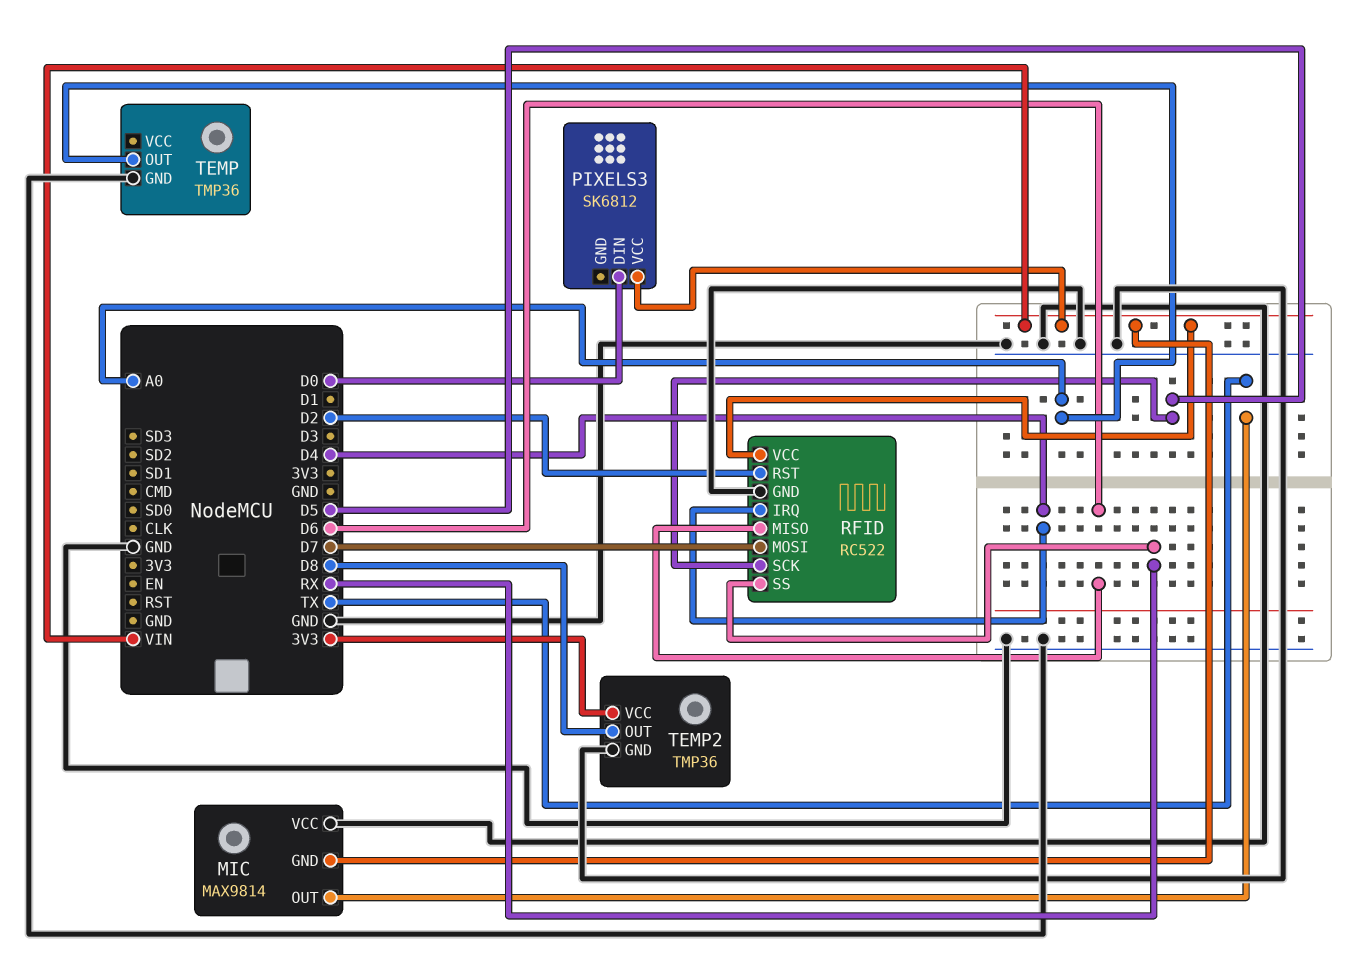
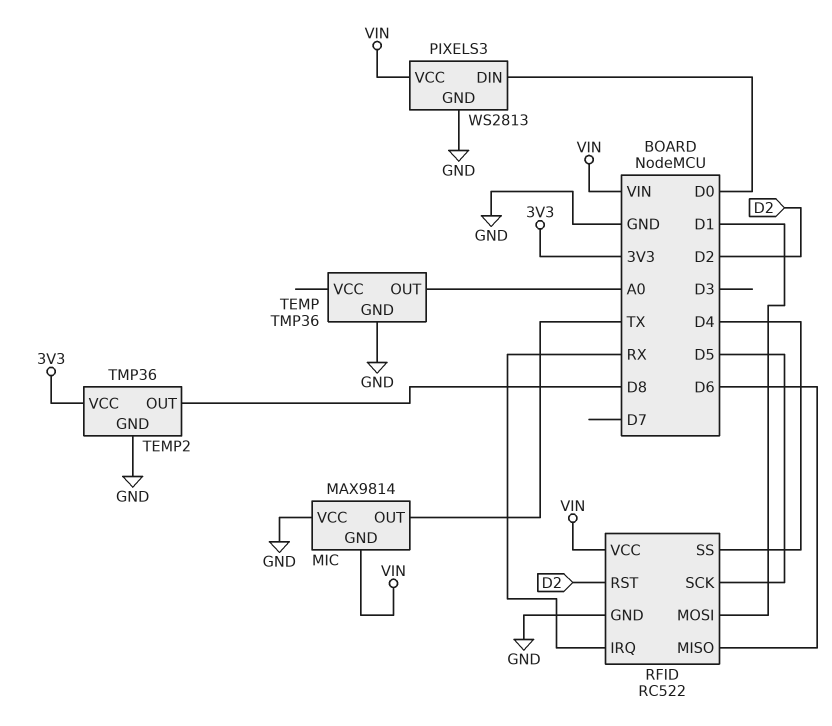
PIXELS3: SK6812 -> WS2813
PIXELS3 pin GND: none -> GND
RFID pin IRQ: D4 -> RX
RFID pin MOSI: D7 -> D1
RFID pin SS: RX -> D4

